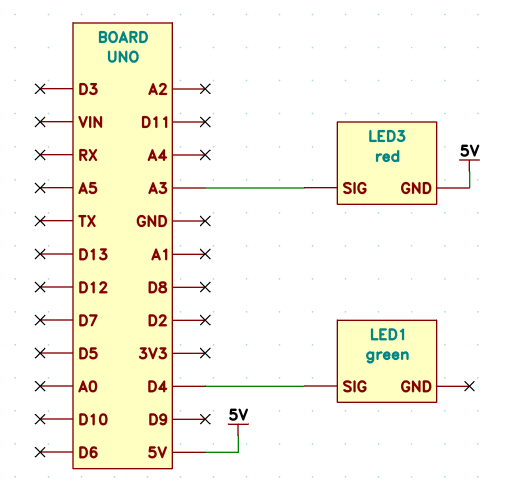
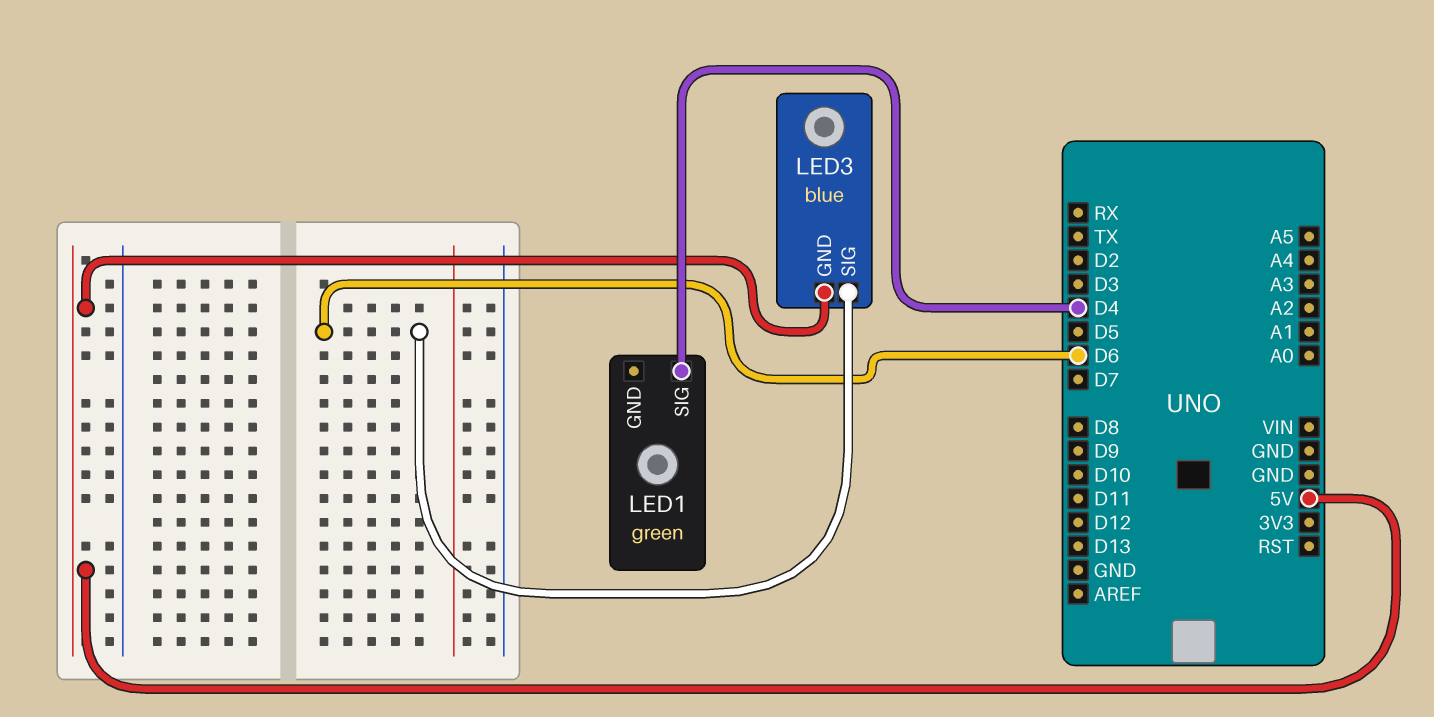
LED3: red -> blue
LED3 pin SIG: A3 -> D6

